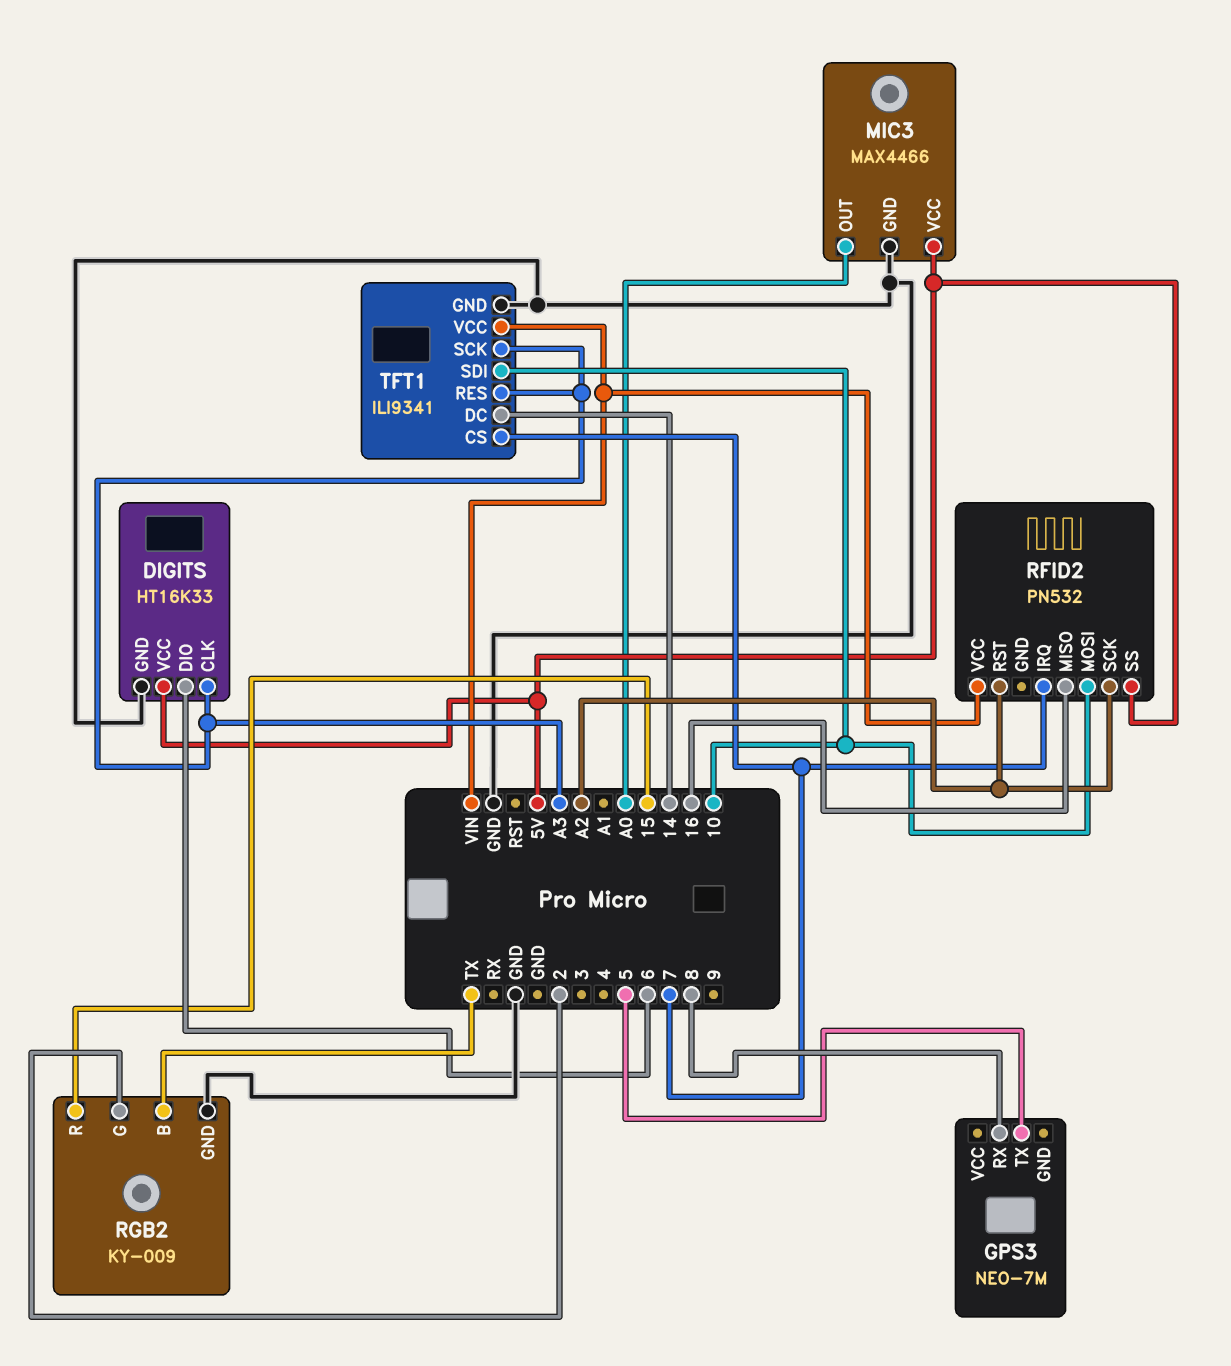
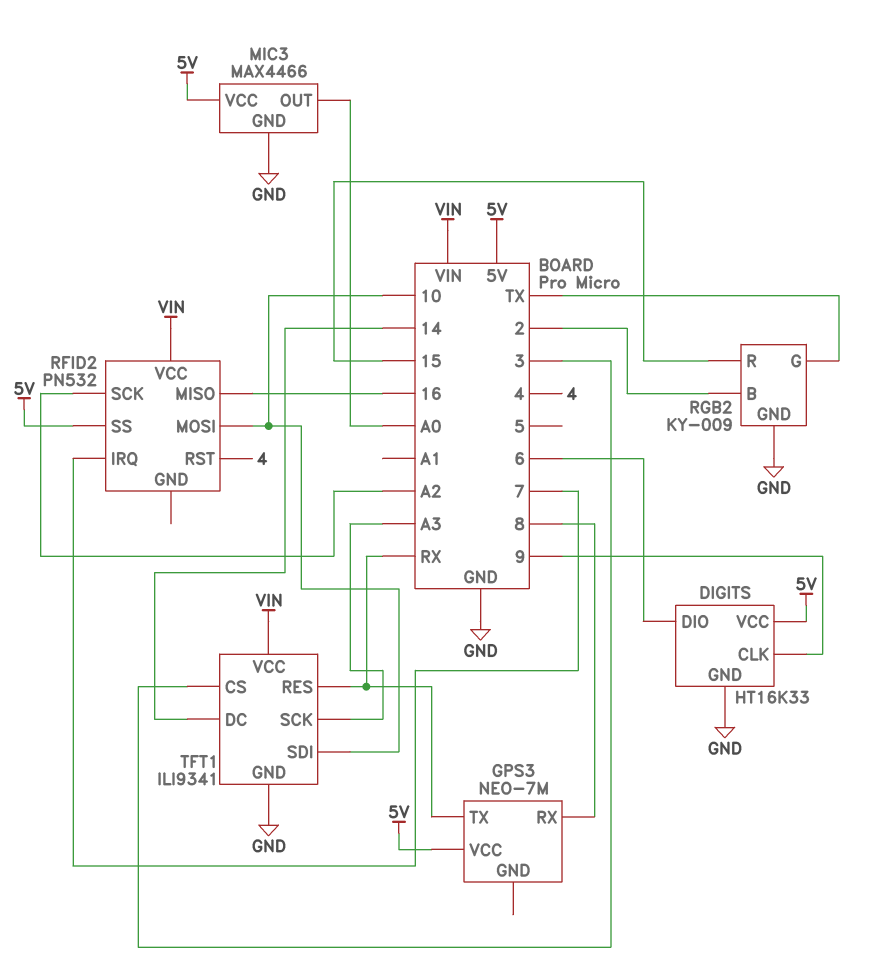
DIGITS pin CLK: A3 -> 9
GPS3 pin TX: 5 -> RX
GPS3 pin VCC: none -> 5V
RFID2 pin RST: A2 -> 4
RGB2 pin B: TX -> 2
RGB2 pin G: 2 -> TX
TFT1 pin CS: 7 -> 3
TFT1 pin RES: A3 -> RX

